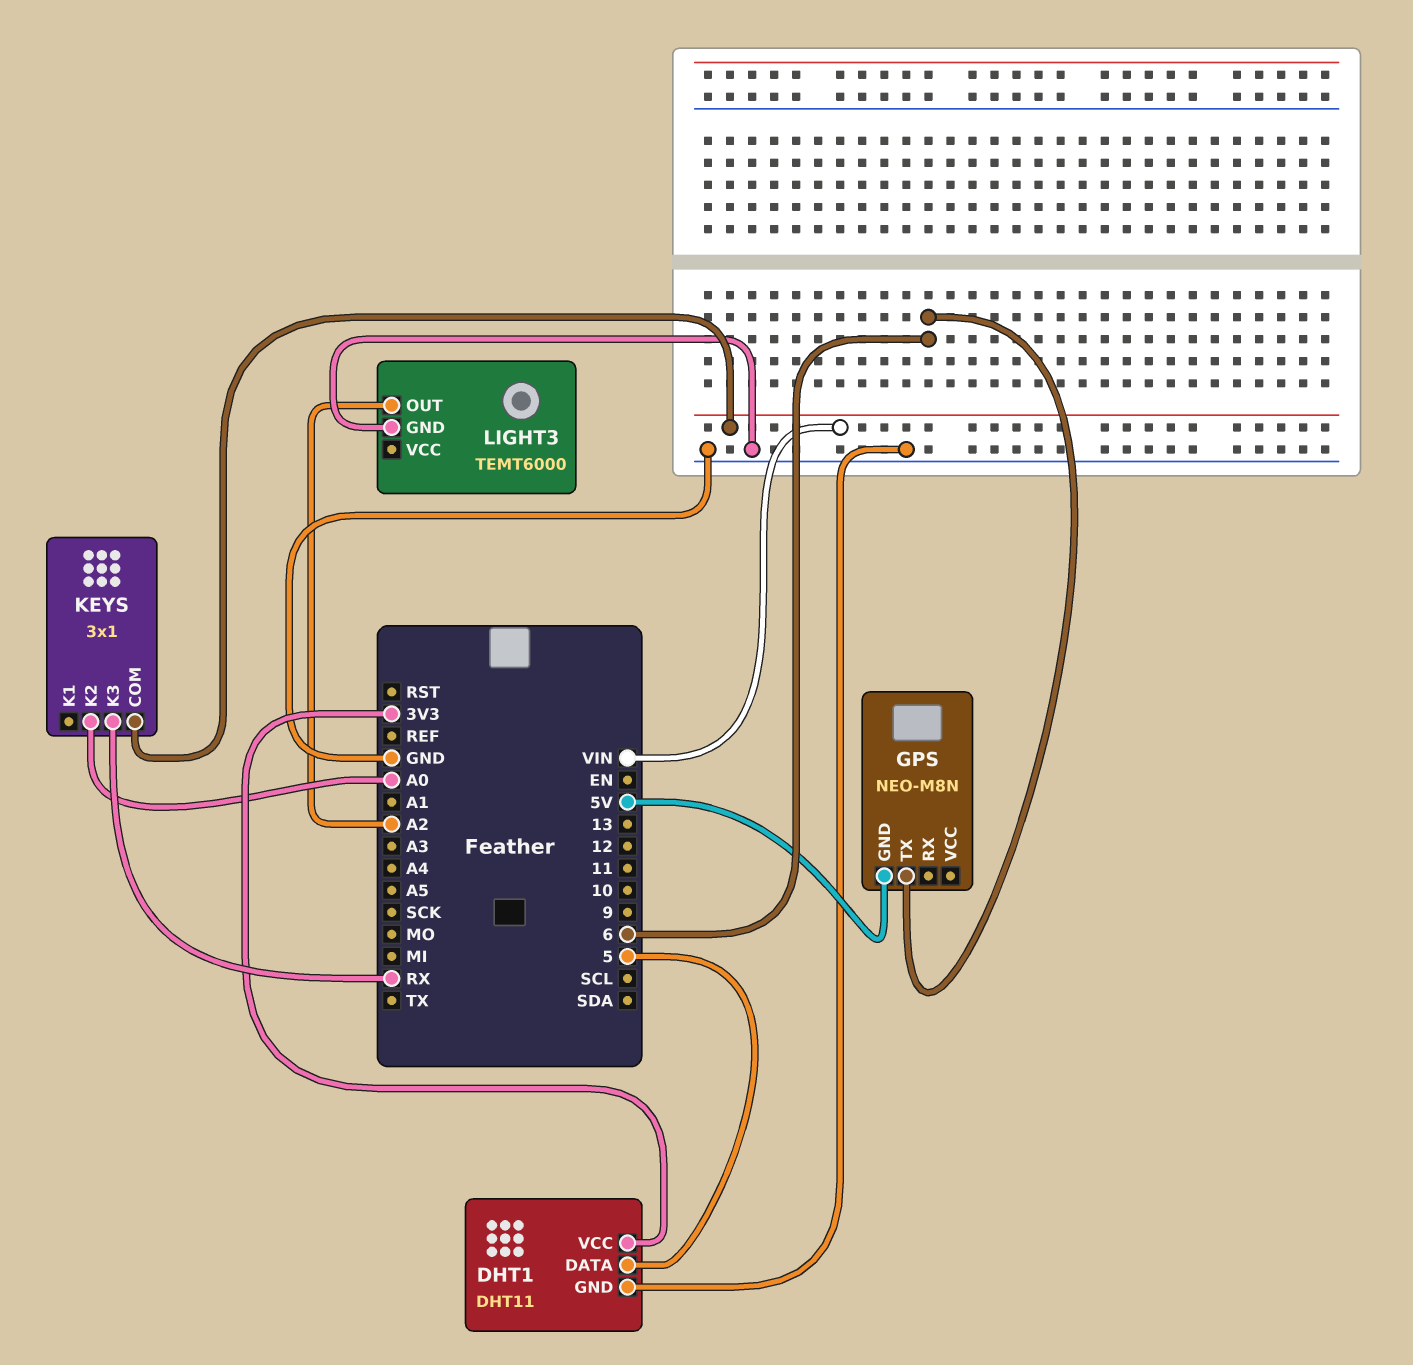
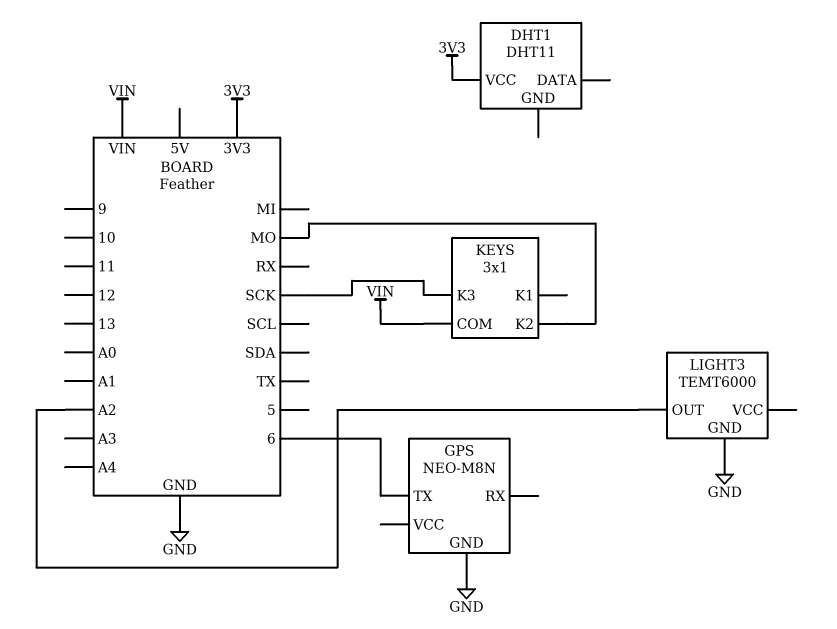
DHT1 pin DATA: 5 -> none
DHT1 pin GND: GND -> none
GPS pin GND: 5V -> GND
KEYS pin K2: A0 -> MO
KEYS pin K3: RX -> SCK

